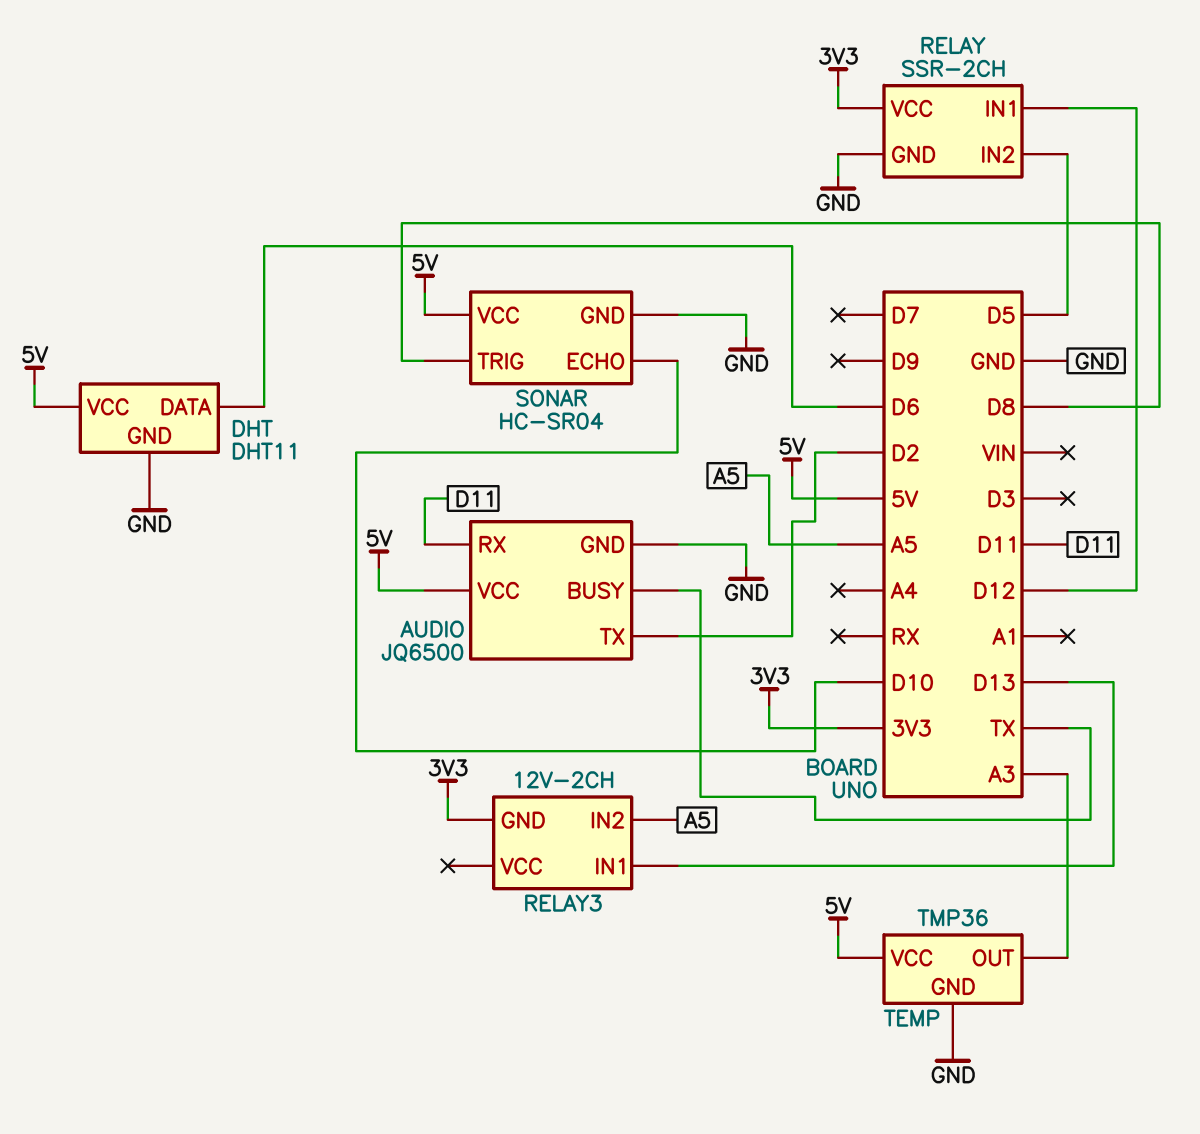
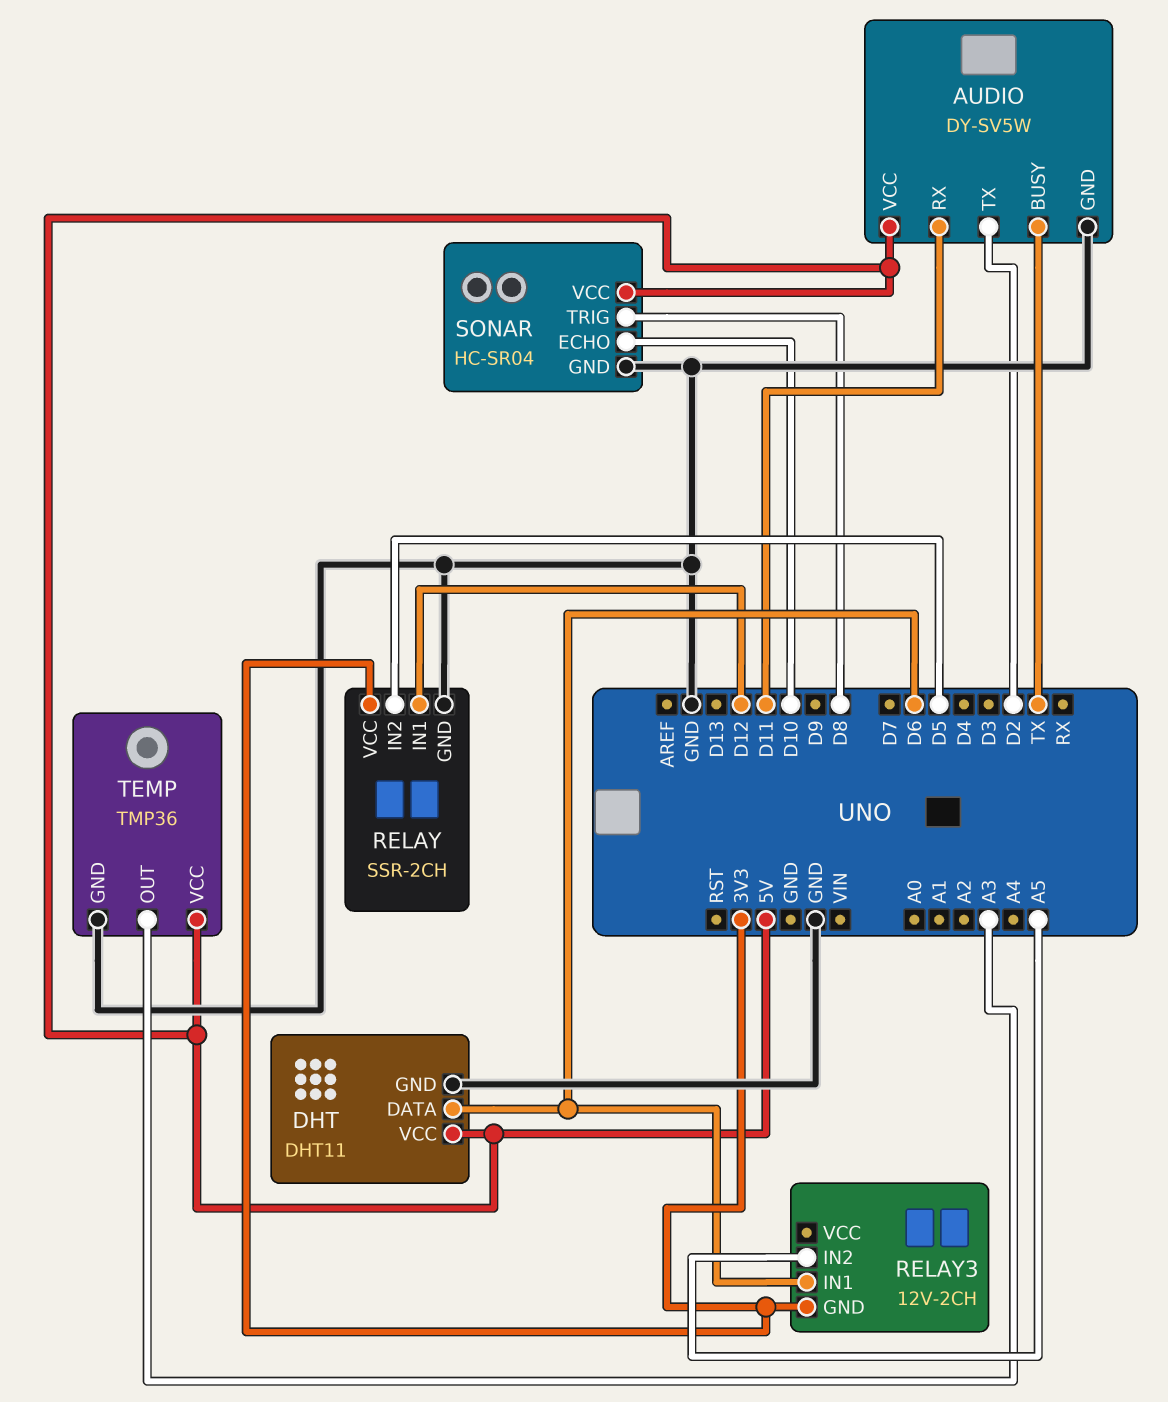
AUDIO: JQ6500 -> DY-SV5W
RELAY3 pin IN1: D13 -> D6

